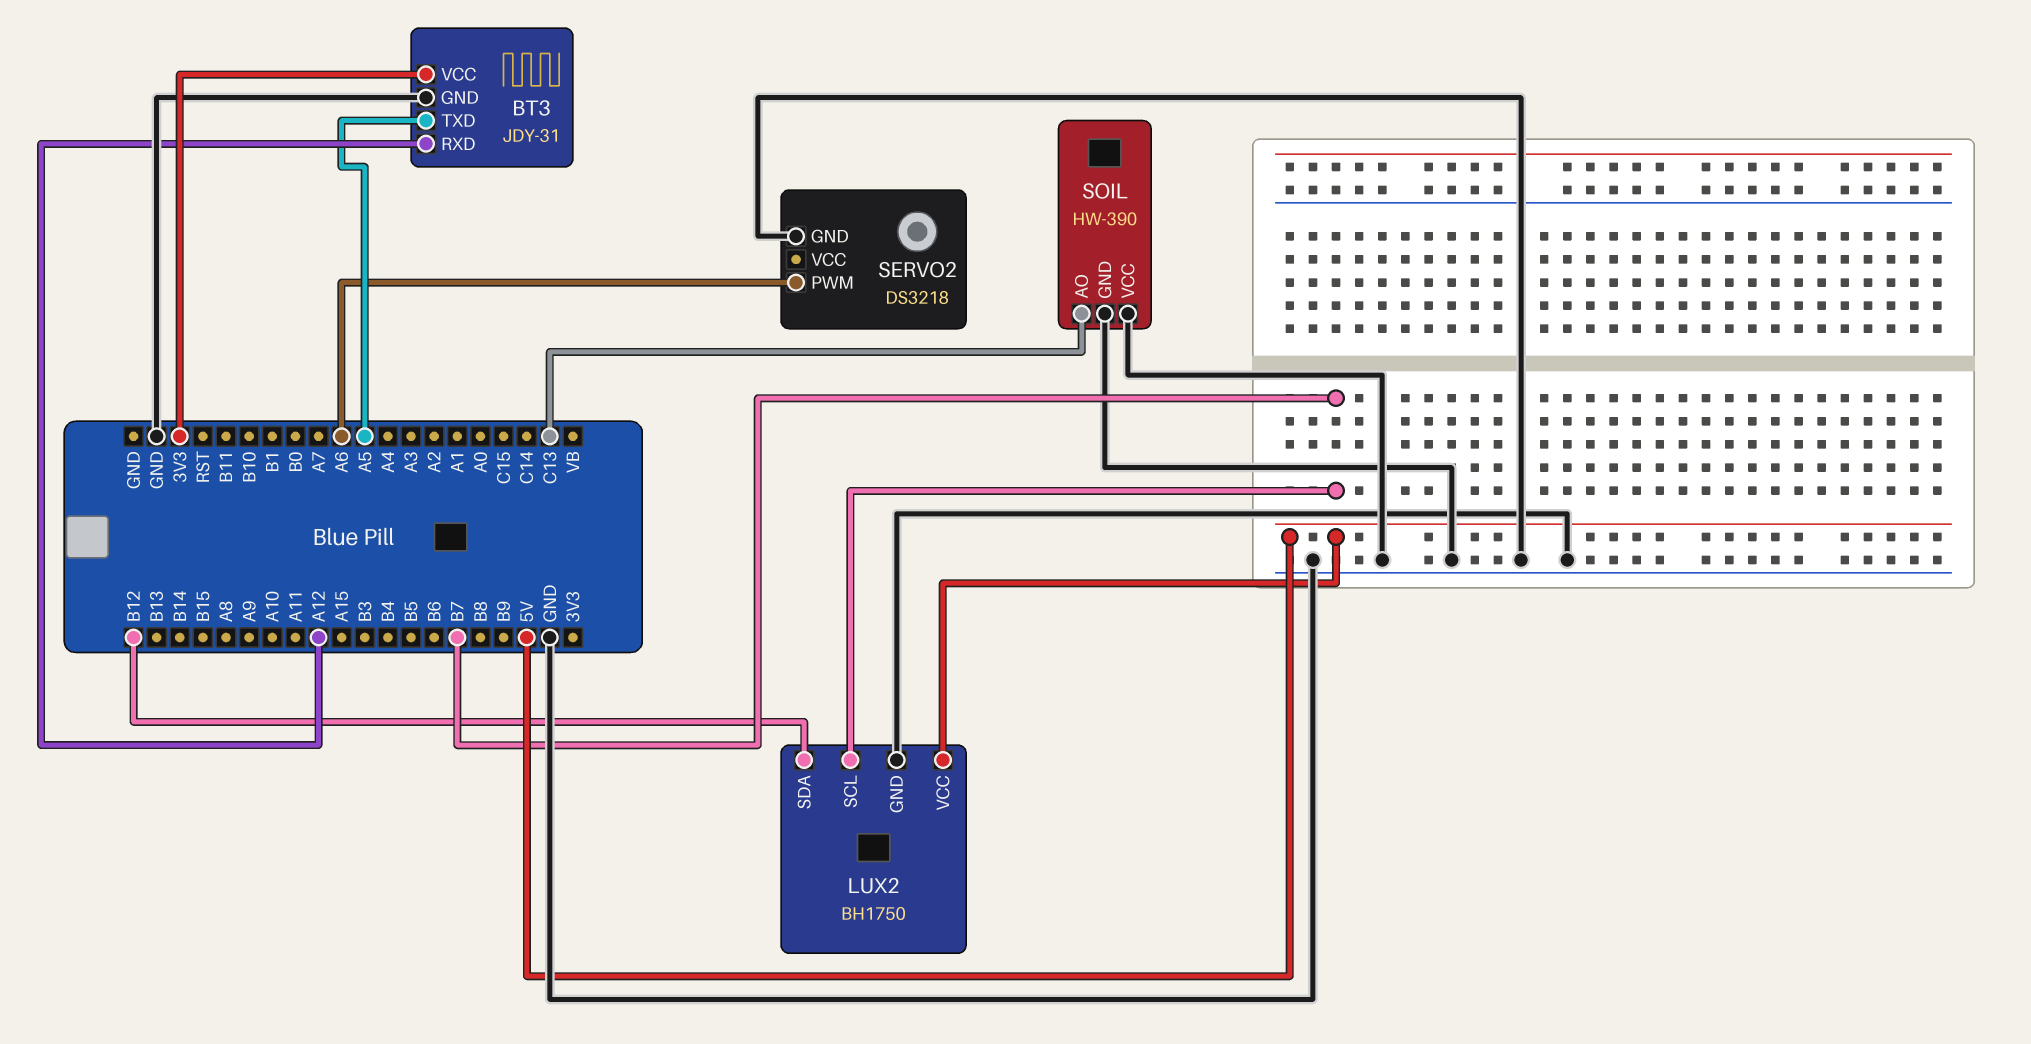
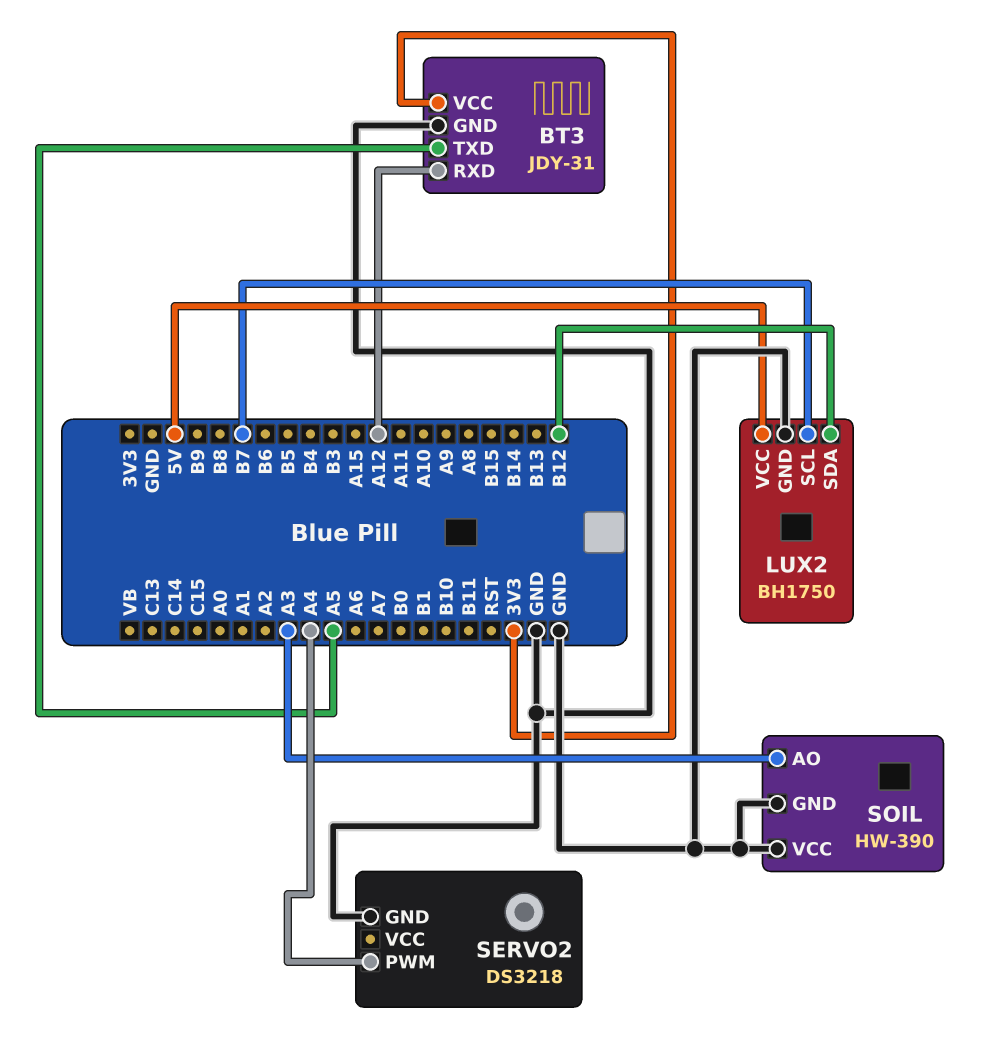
SERVO2 pin PWM: A6 -> A4
SOIL pin AO: C13 -> A3

